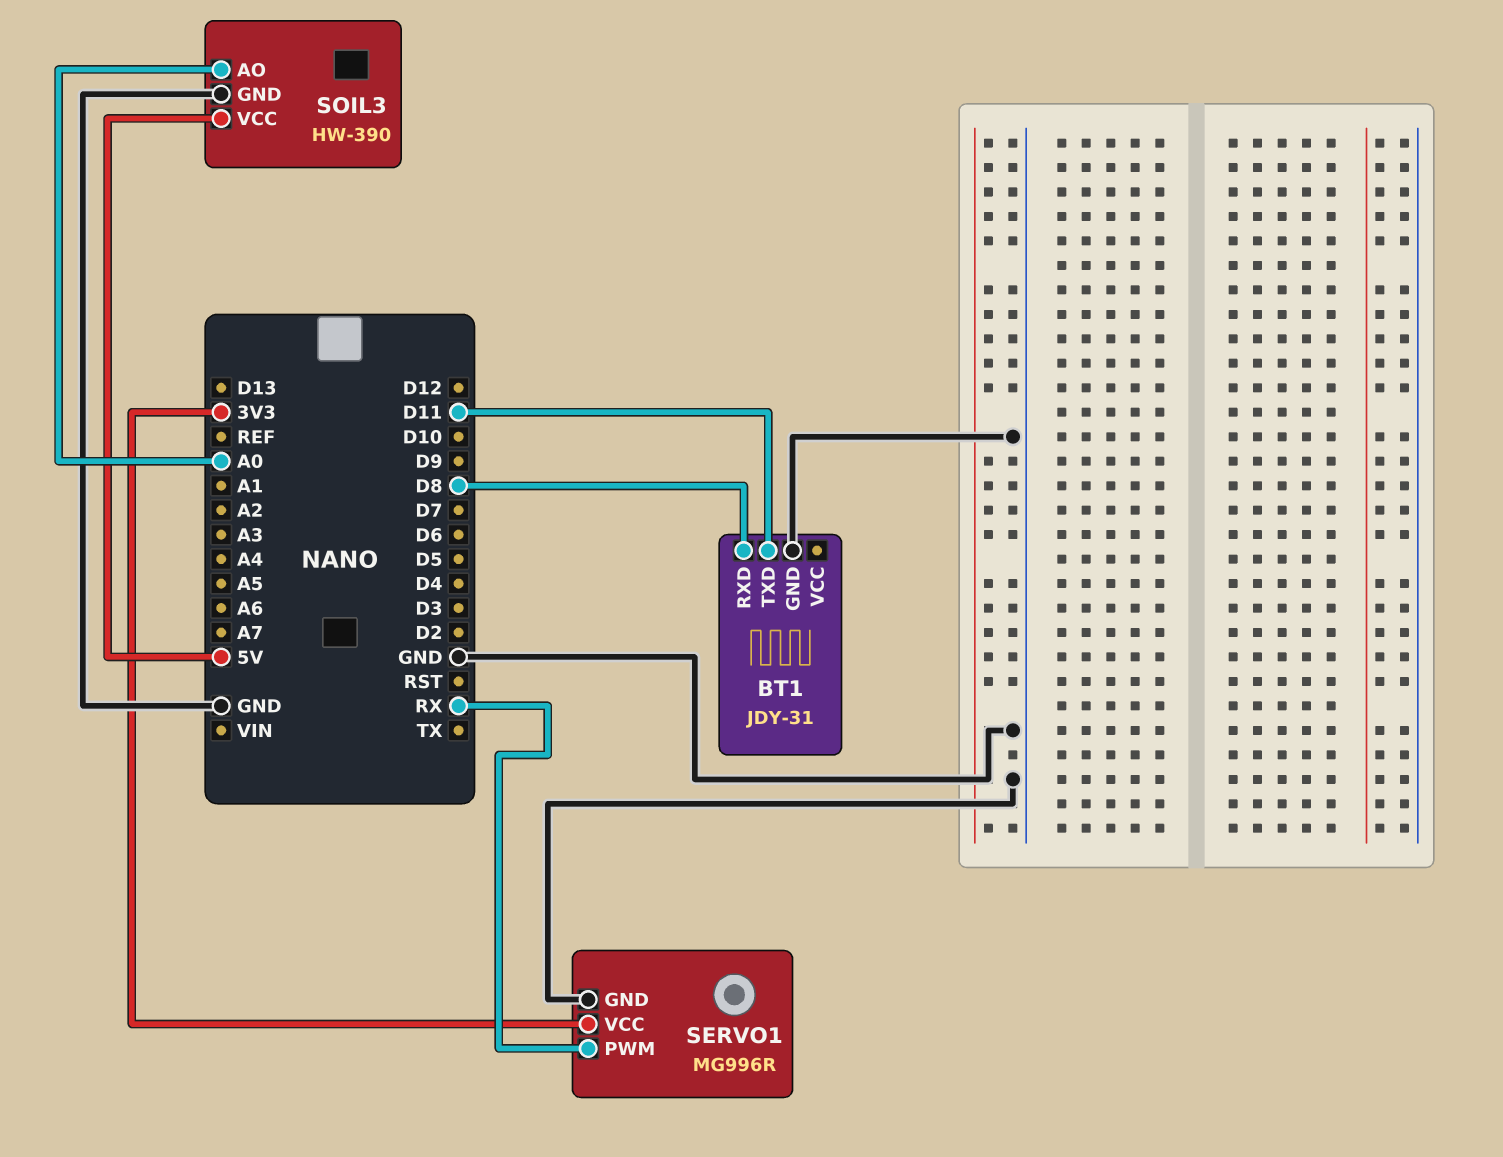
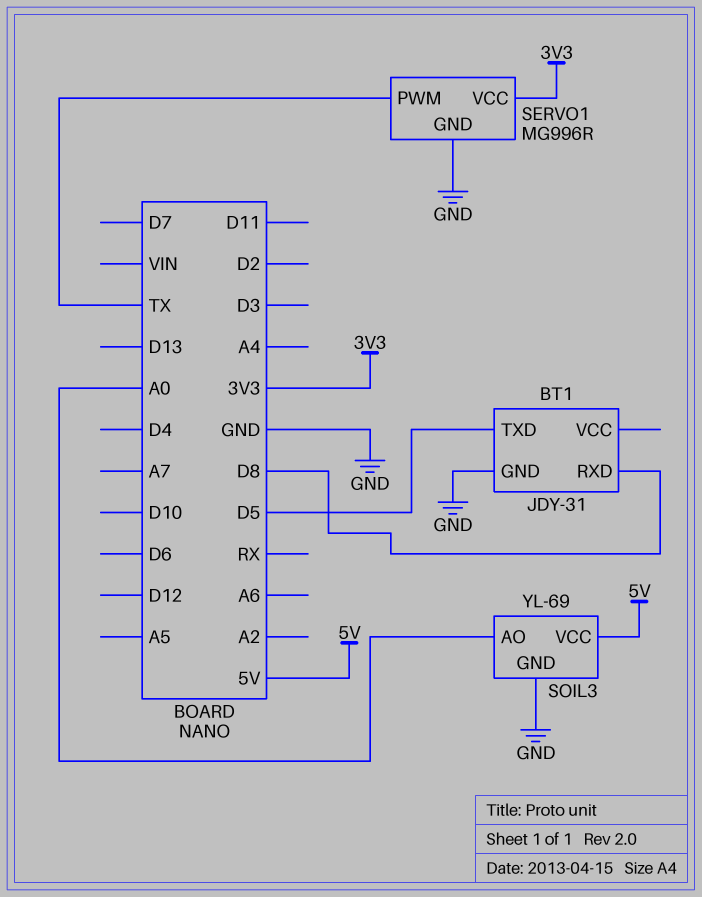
BT1 pin TXD: D11 -> D5
SERVO1 pin PWM: RX -> TX
SOIL3: HW-390 -> YL-69

